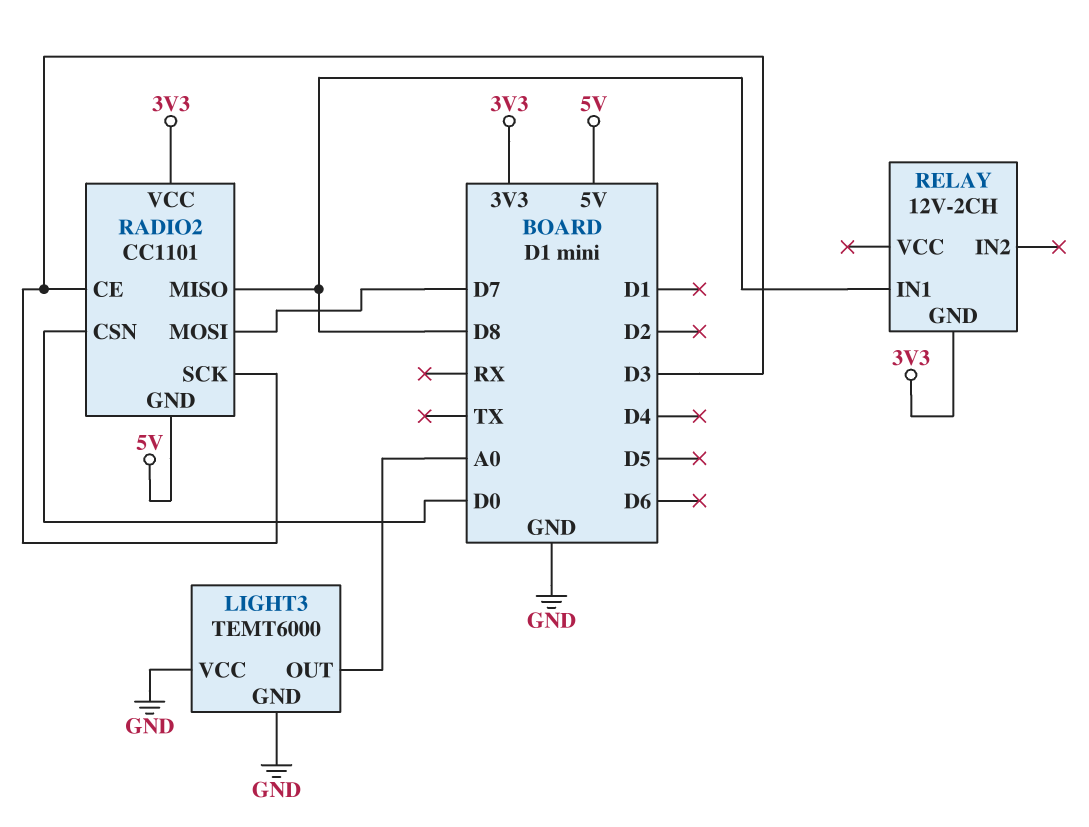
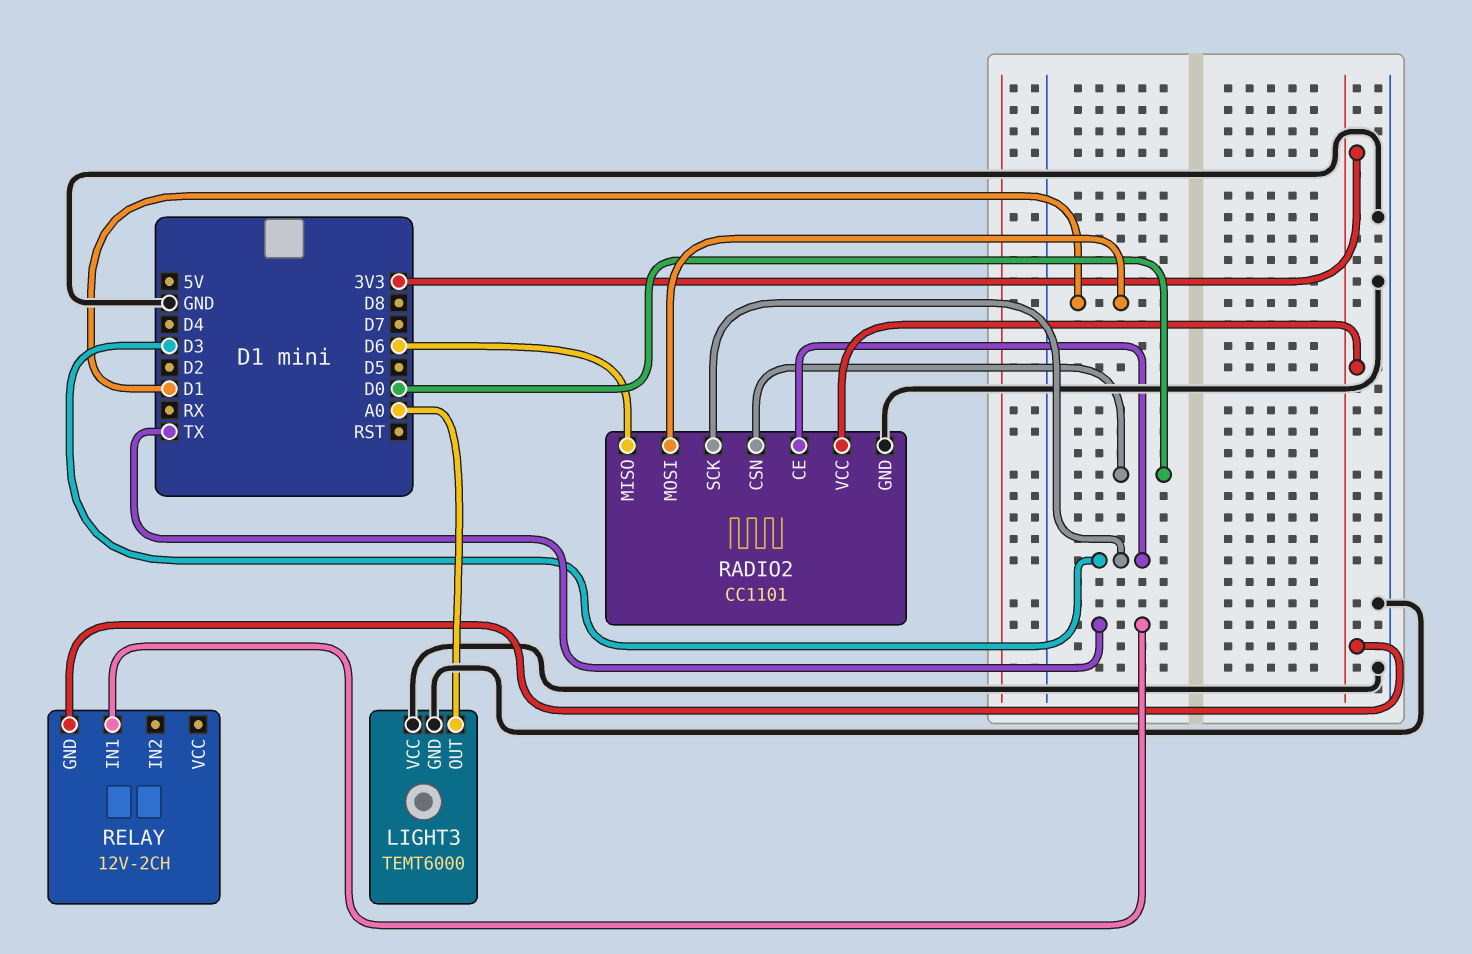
RADIO2 pin GND: 5V -> GND
RADIO2 pin MISO: D8 -> D6
RADIO2 pin MOSI: D7 -> D1
RELAY pin IN1: D8 -> TX

